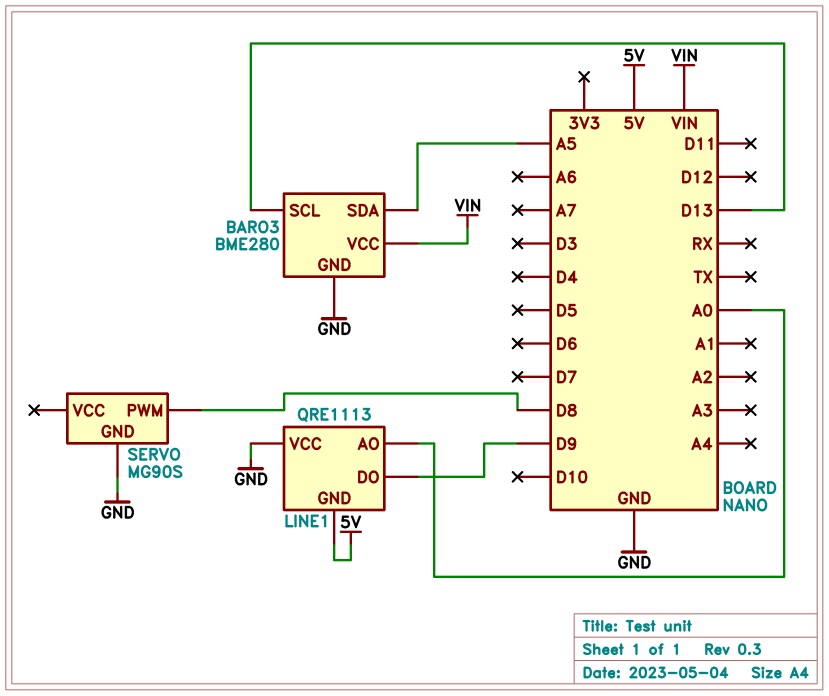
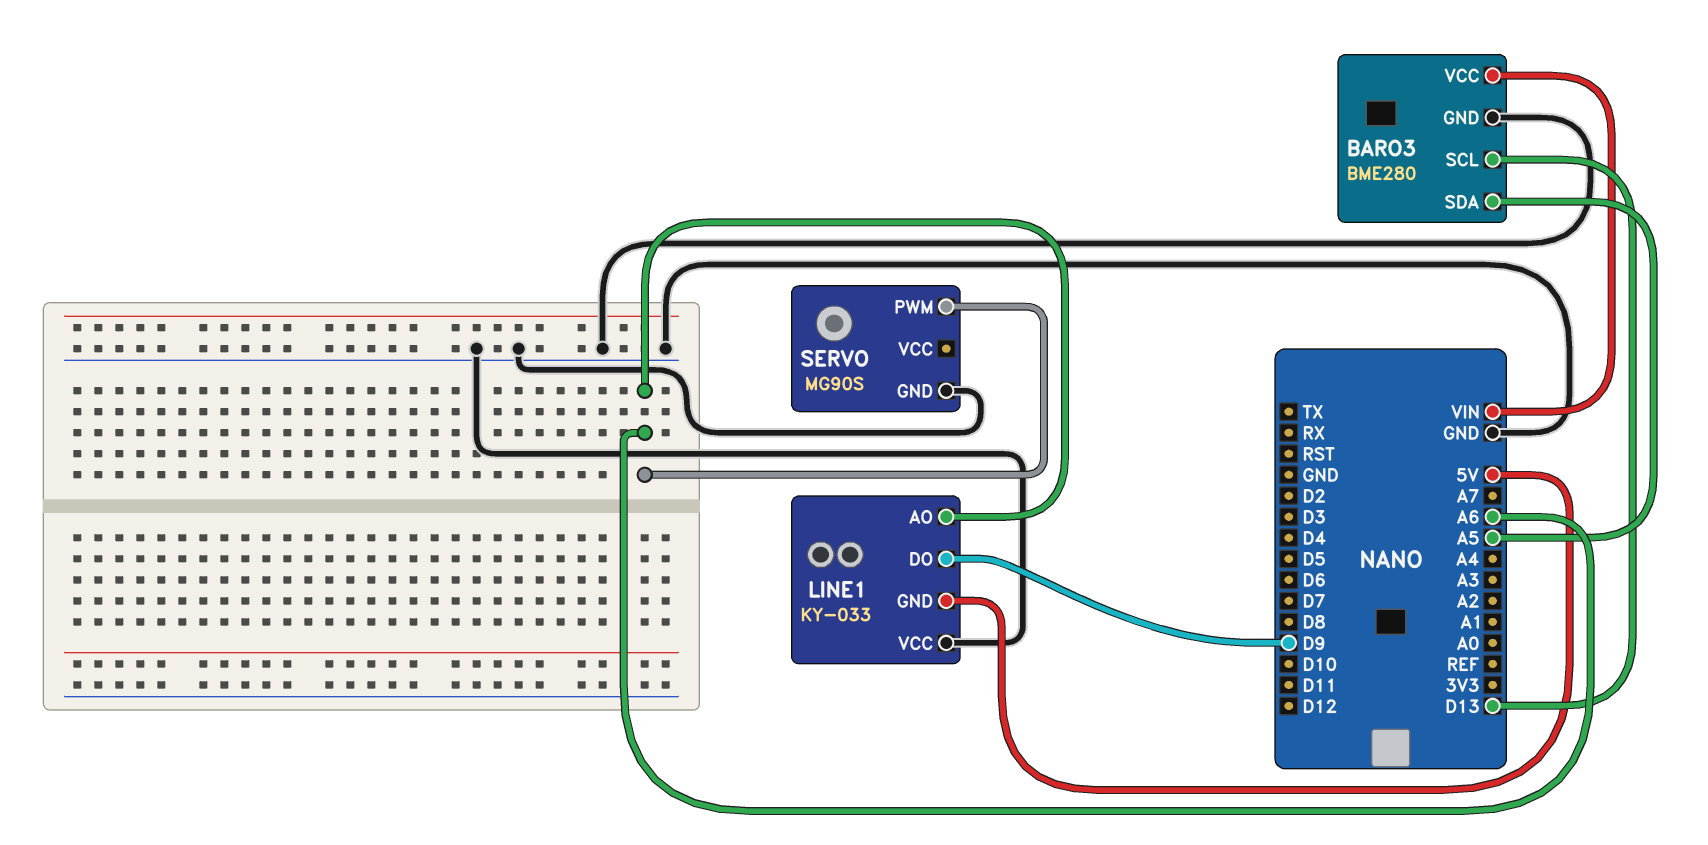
LINE1: QRE1113 -> KY-033
LINE1 pin AO: A0 -> A6
SERVO pin PWM: D8 -> A6

